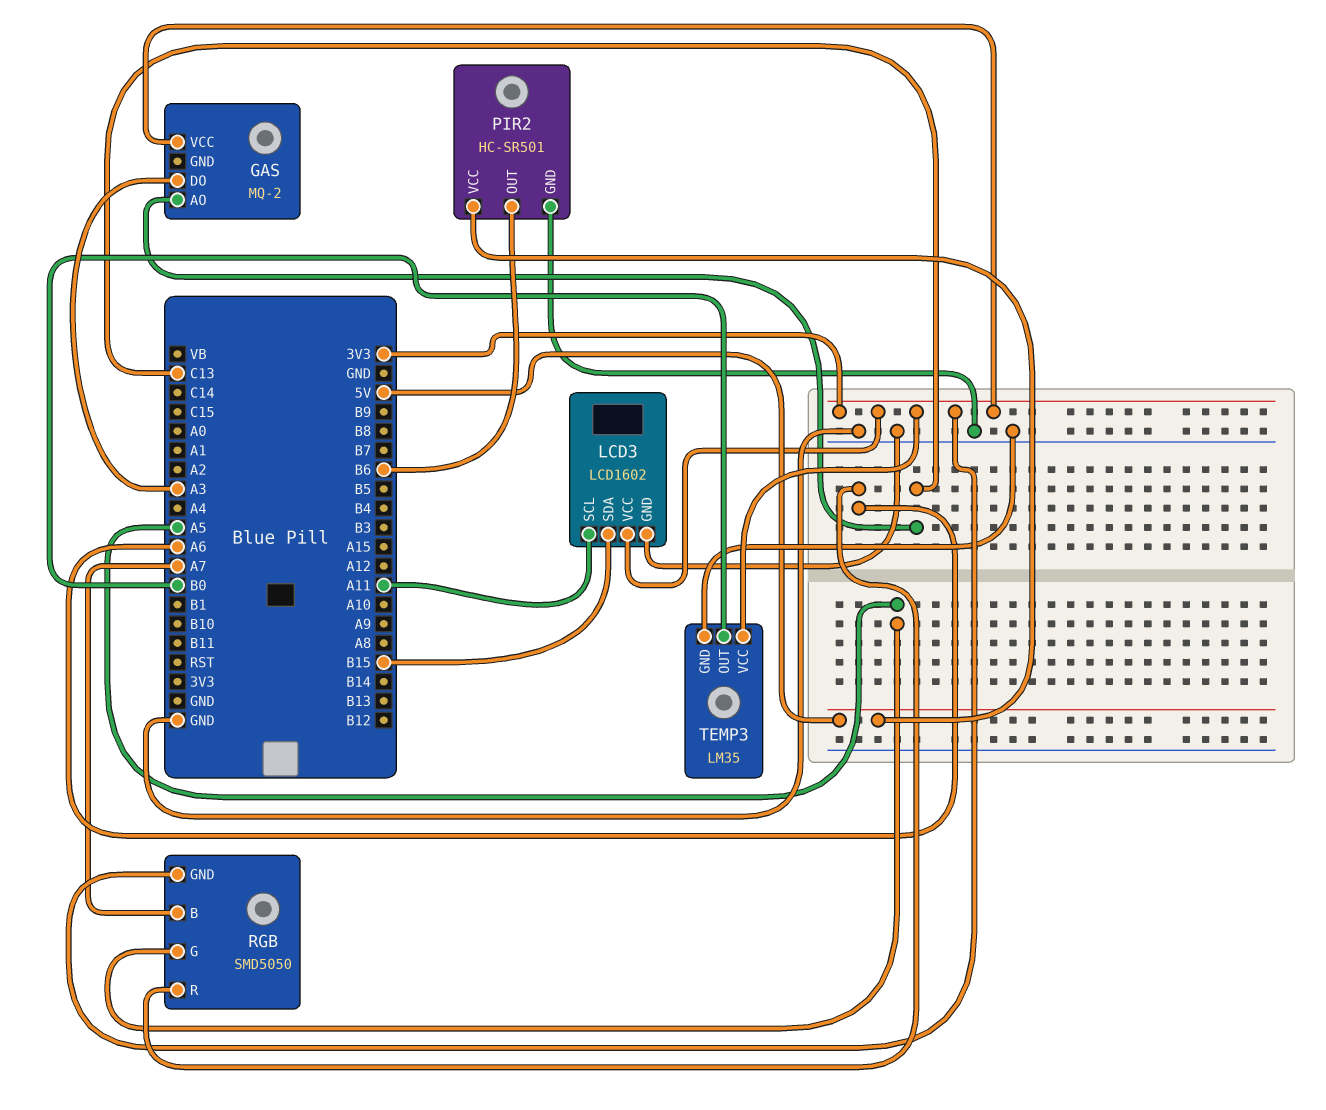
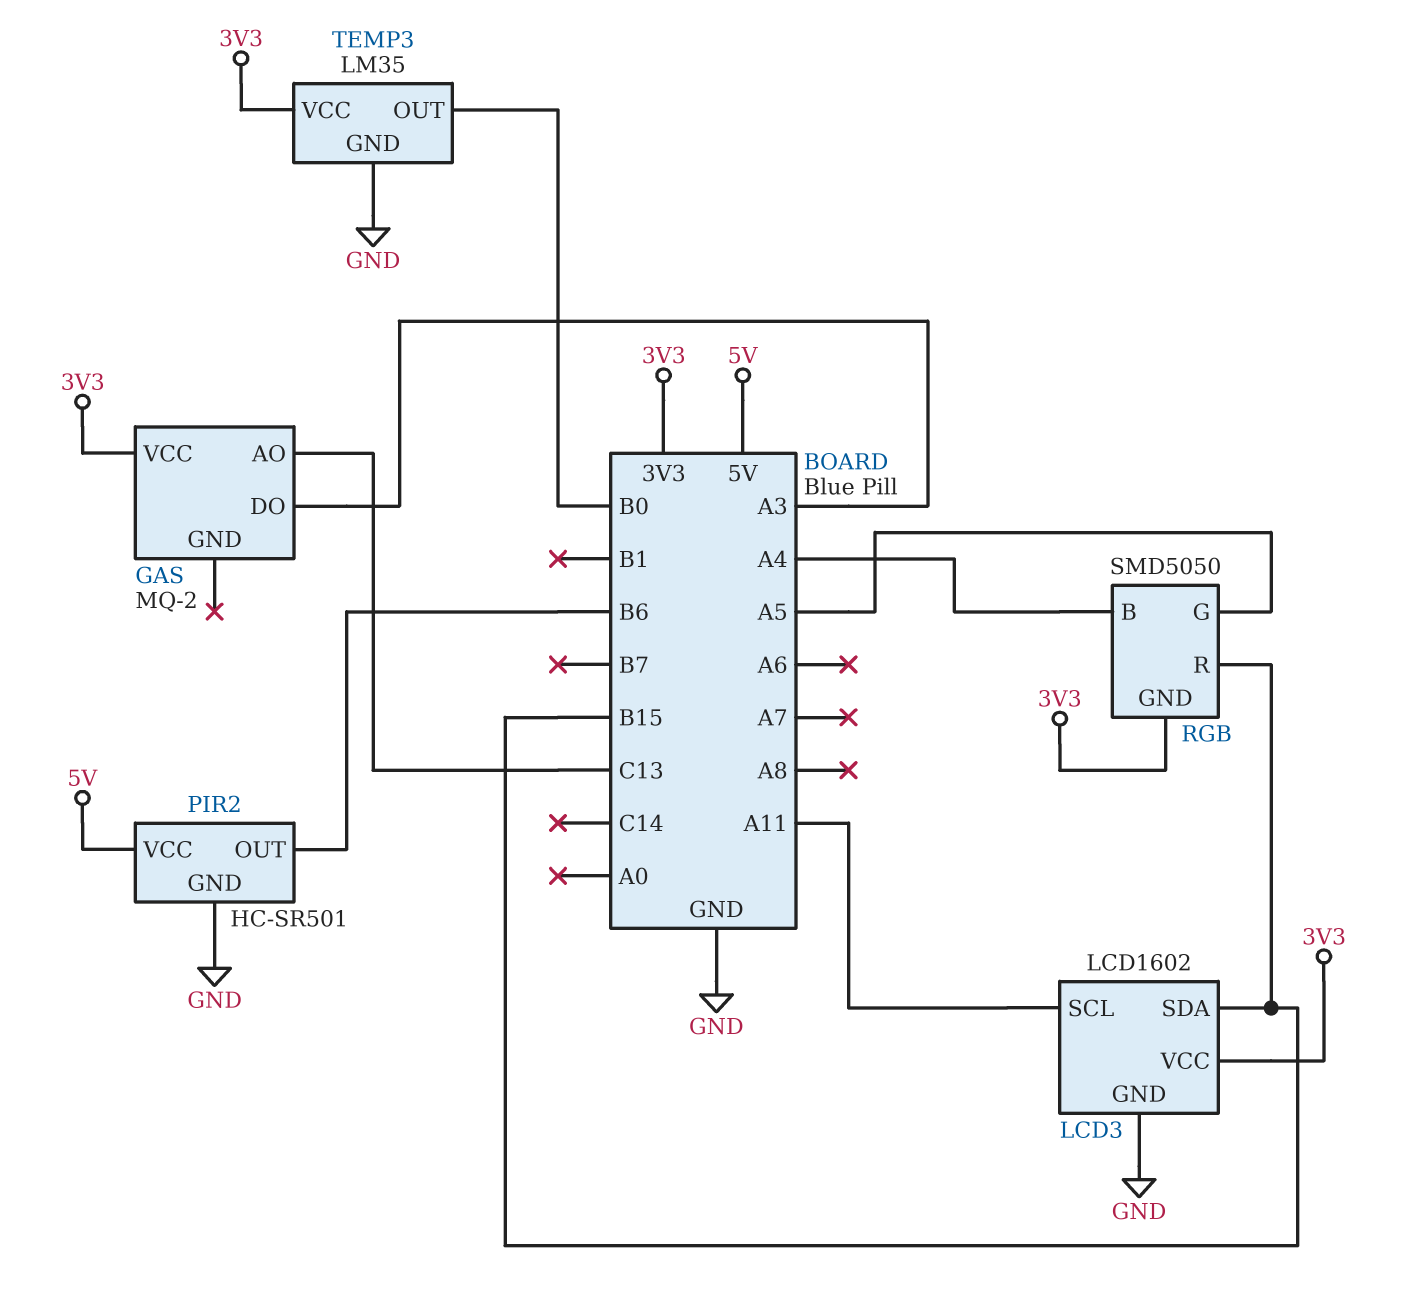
RGB pin B: A7 -> A4
RGB pin R: A6 -> B15

